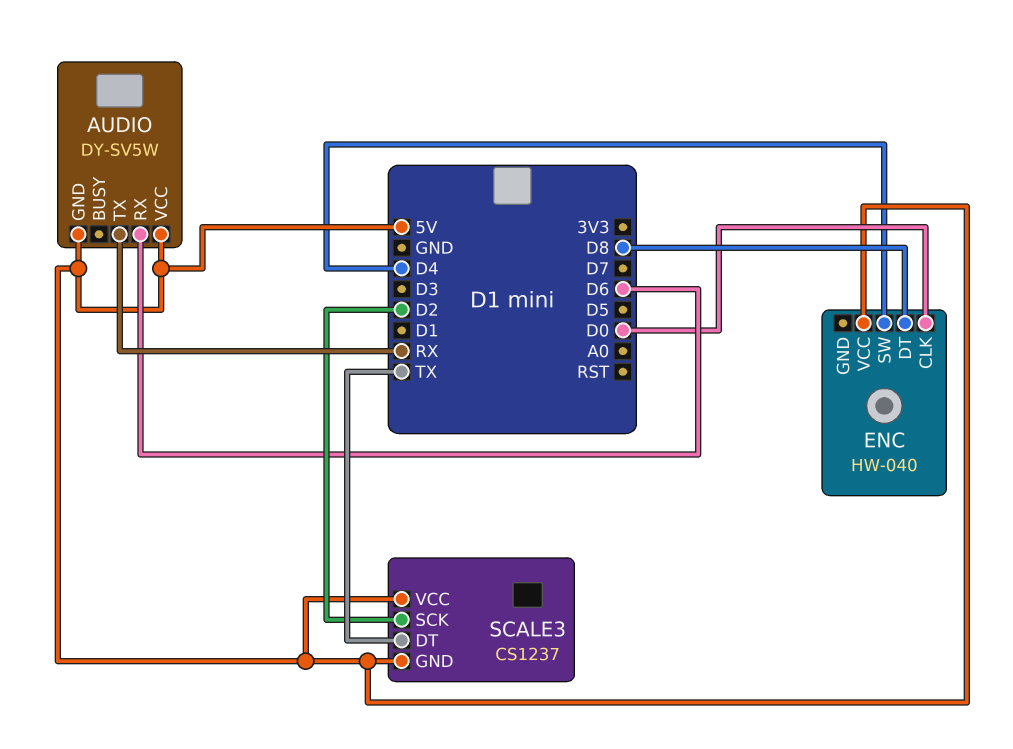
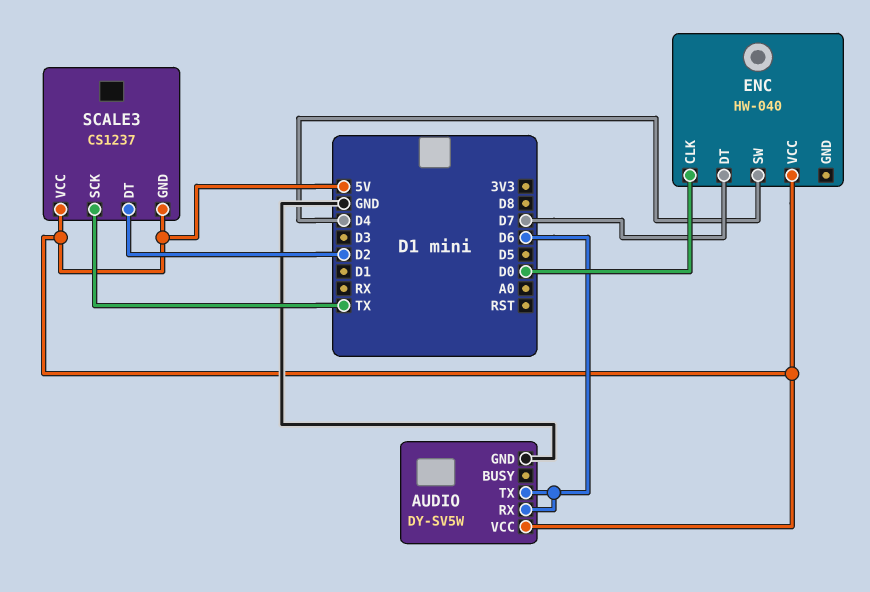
AUDIO pin GND: 5V -> GND
AUDIO pin TX: RX -> D6
ENC pin DT: D8 -> D7
SCALE3 pin DT: TX -> D2
SCALE3 pin SCK: D2 -> TX

